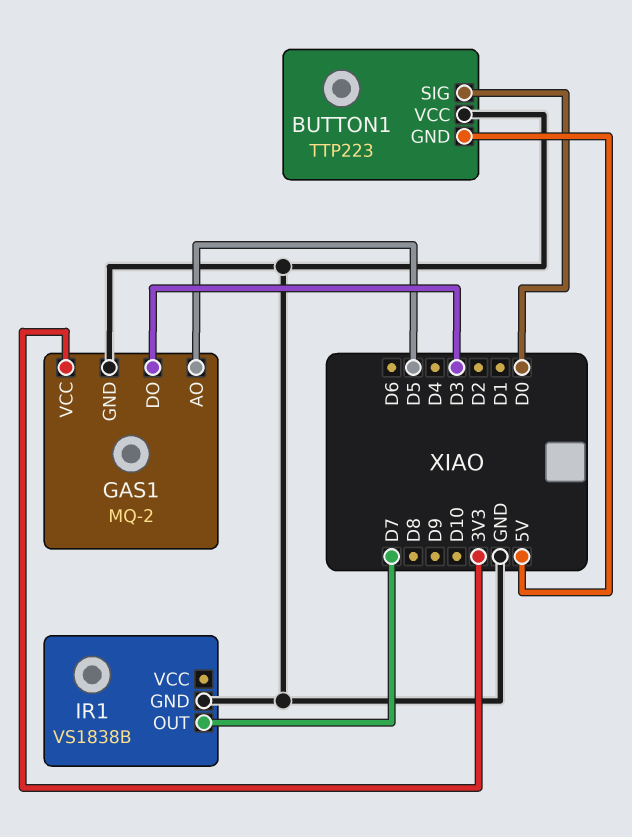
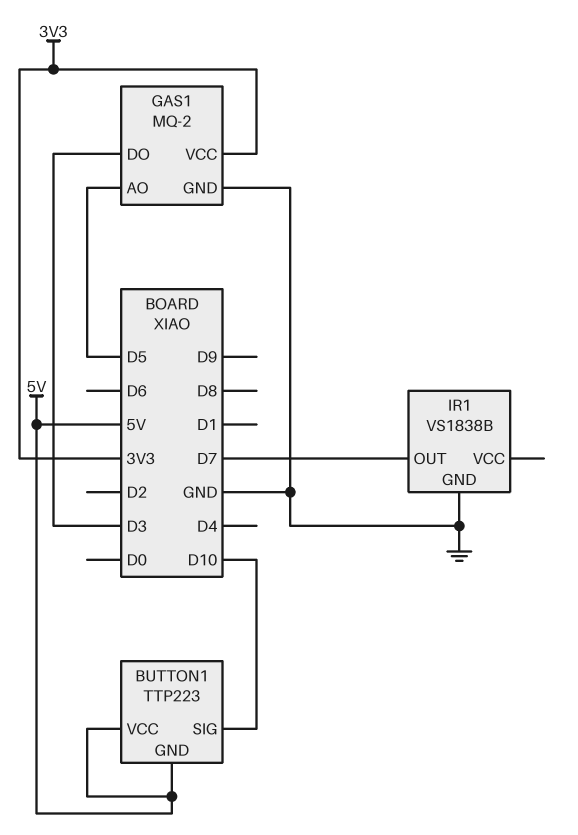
BUTTON1 pin SIG: D0 -> D10
BUTTON1 pin VCC: GND -> 5V

